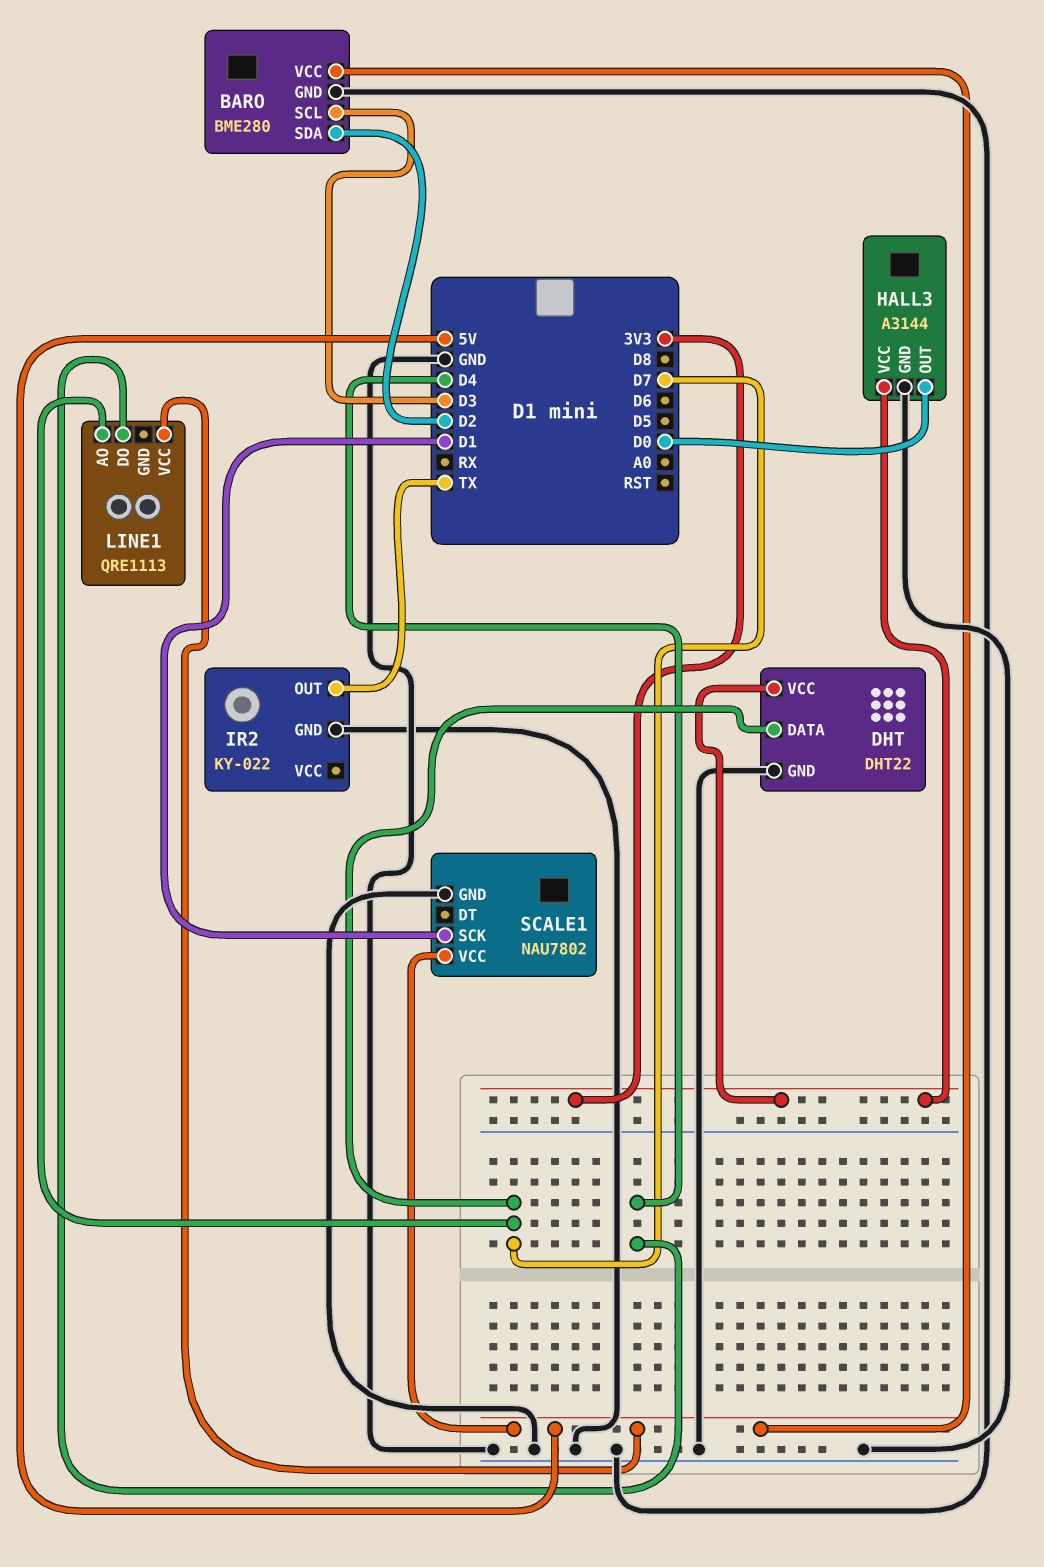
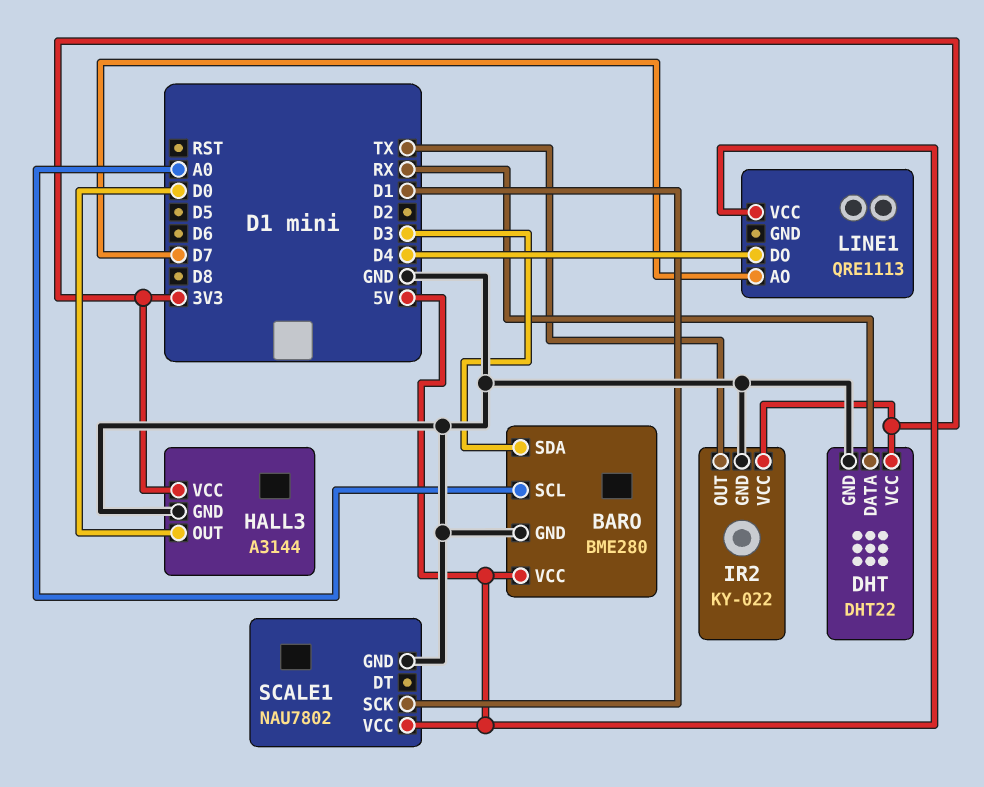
BARO pin SCL: D3 -> A0
BARO pin SDA: D2 -> D3
DHT pin DATA: D7 -> RX
IR2 pin VCC: none -> 3V3

